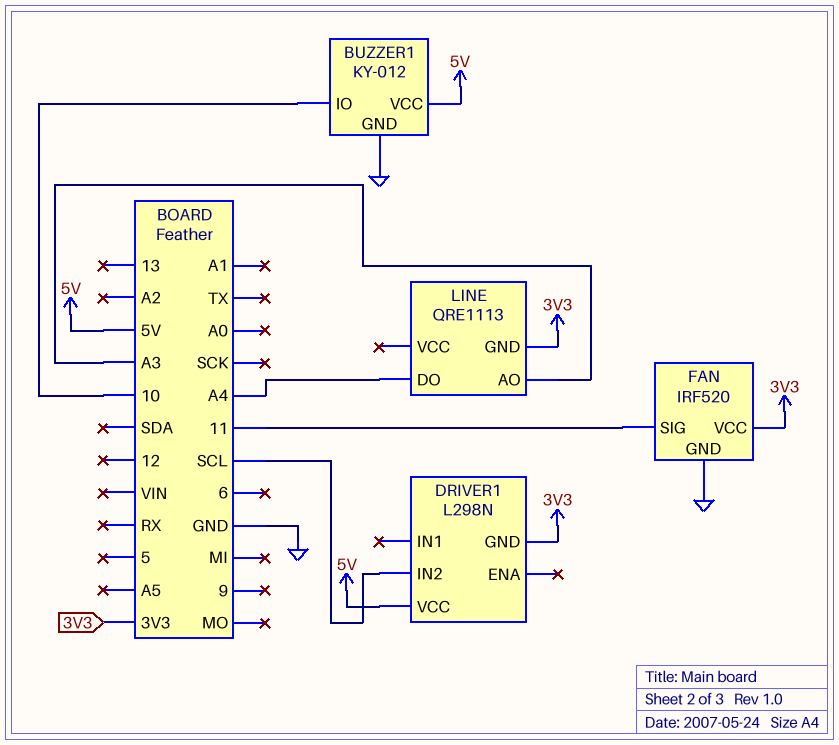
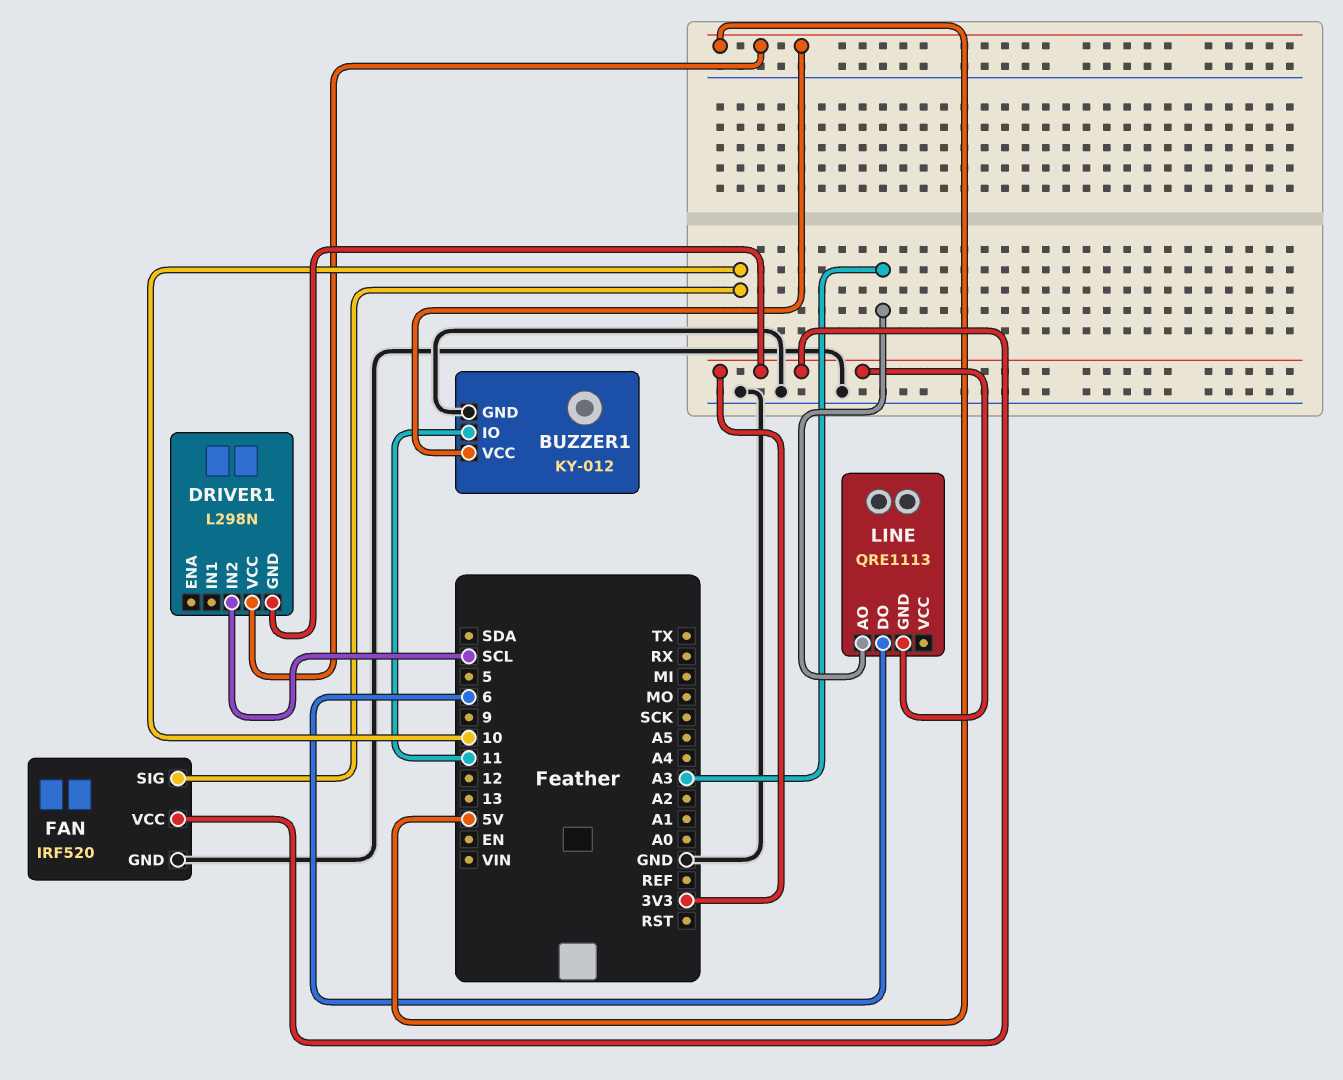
BUZZER1 pin IO: 10 -> 11
FAN pin SIG: 11 -> 10
LINE pin DO: A4 -> 6

